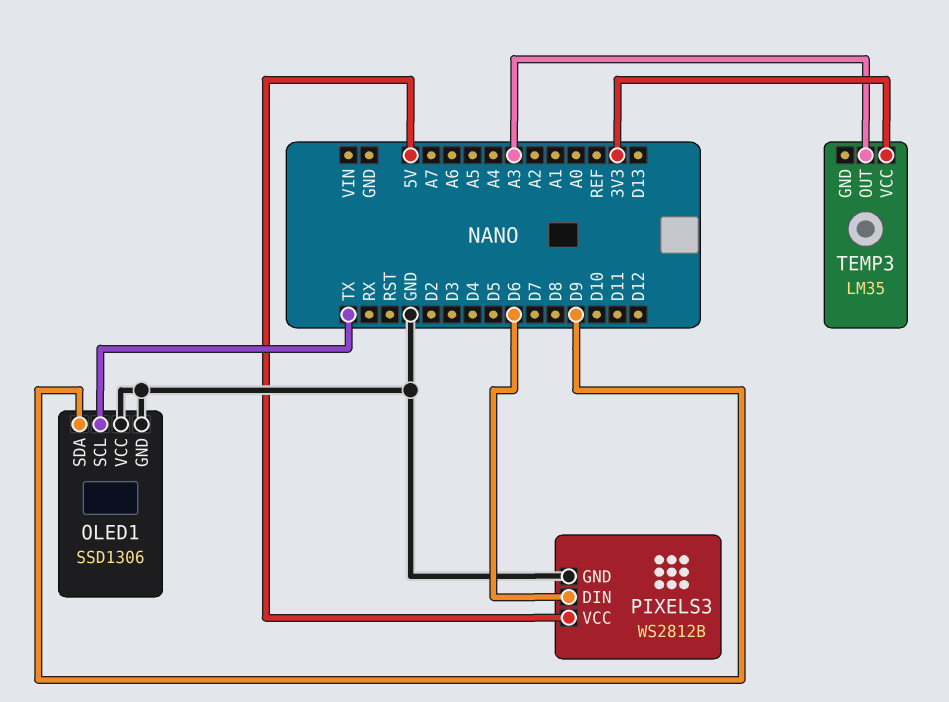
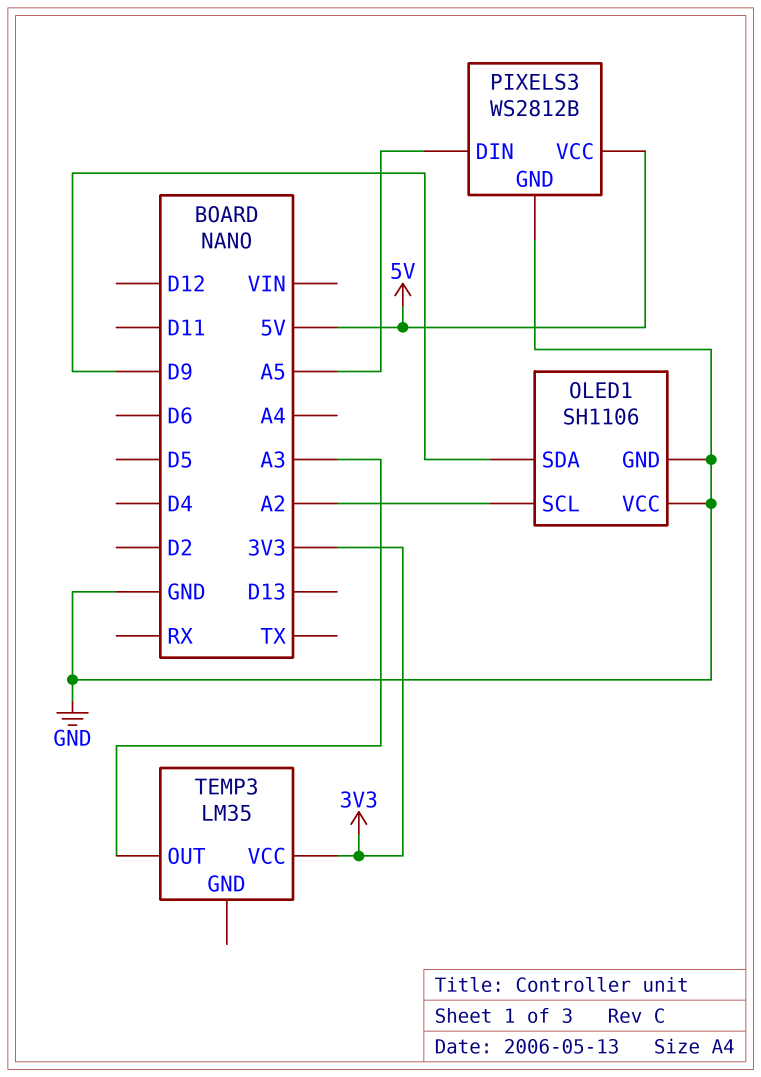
OLED1: SSD1306 -> SH1106
OLED1 pin SCL: TX -> A2
PIXELS3 pin DIN: D6 -> A5

